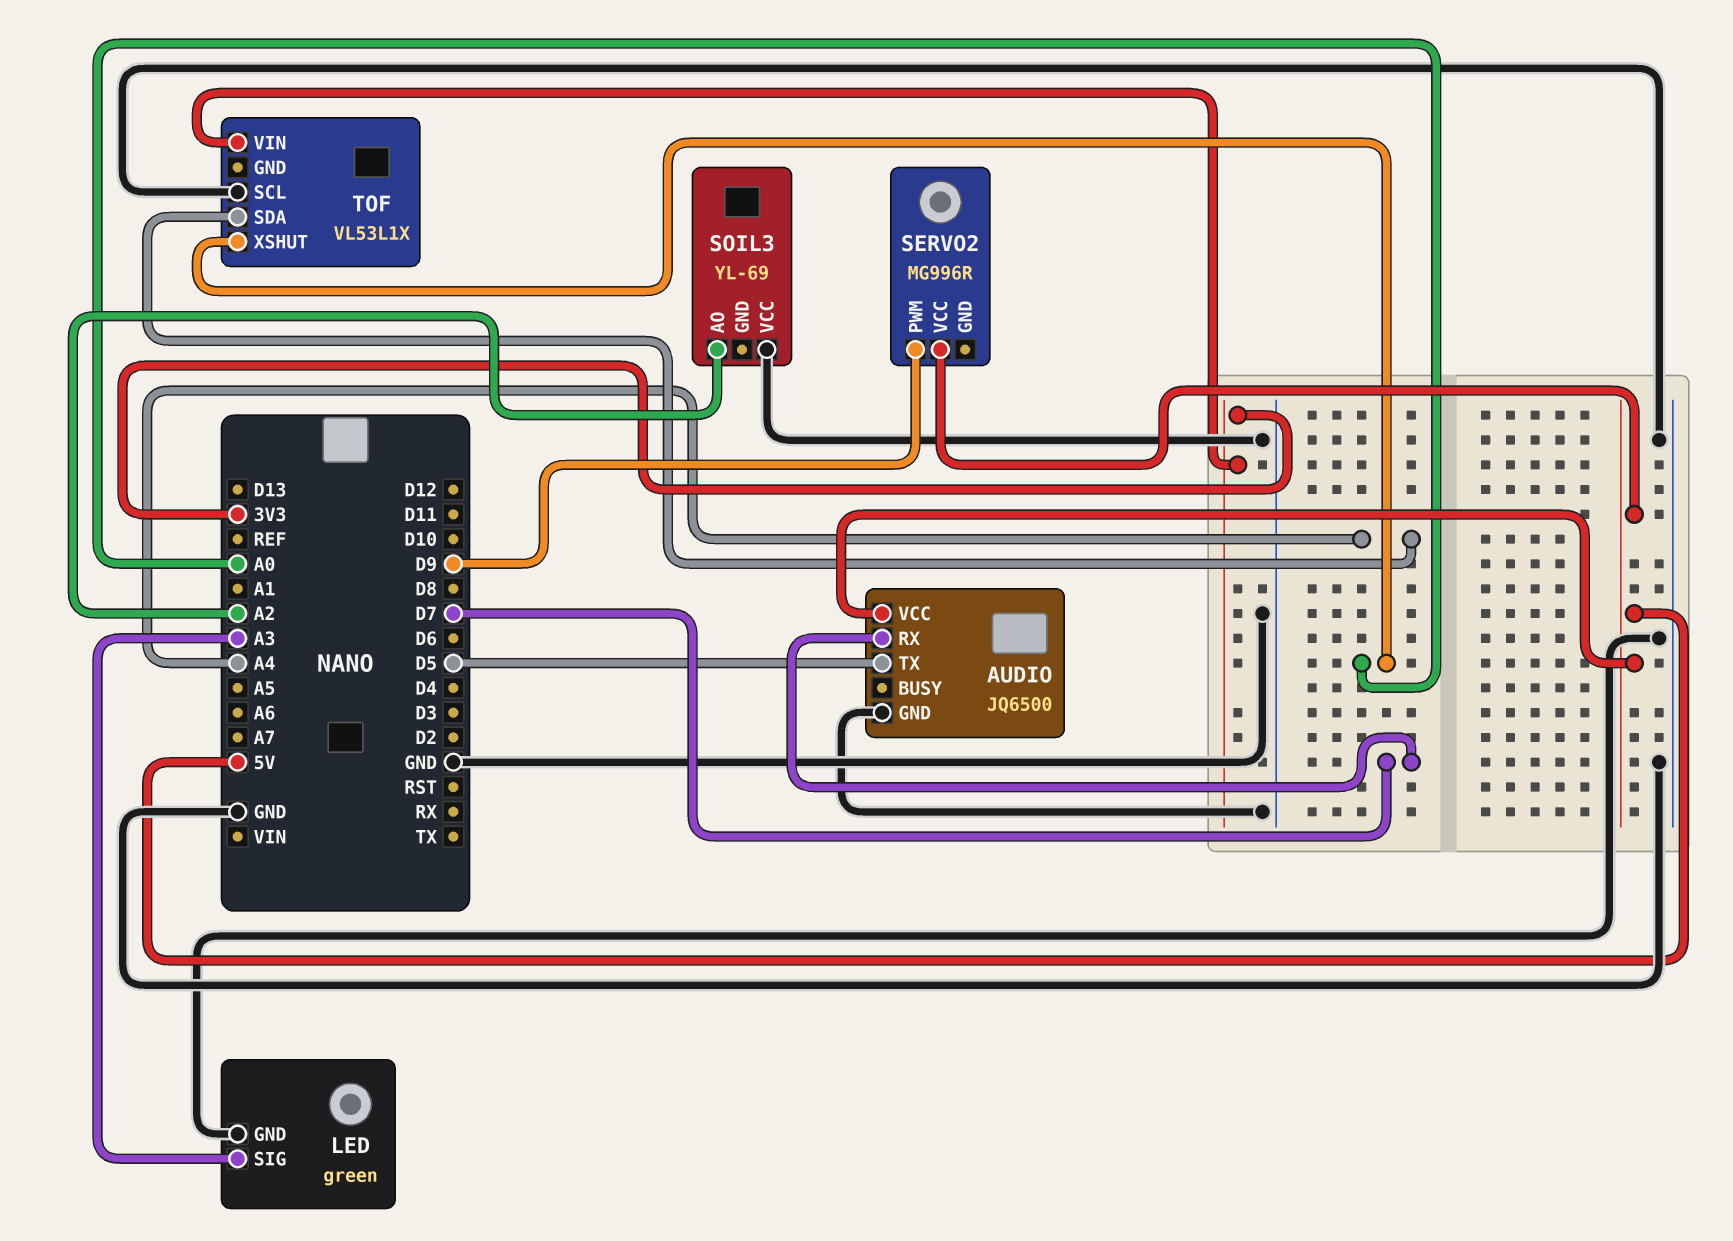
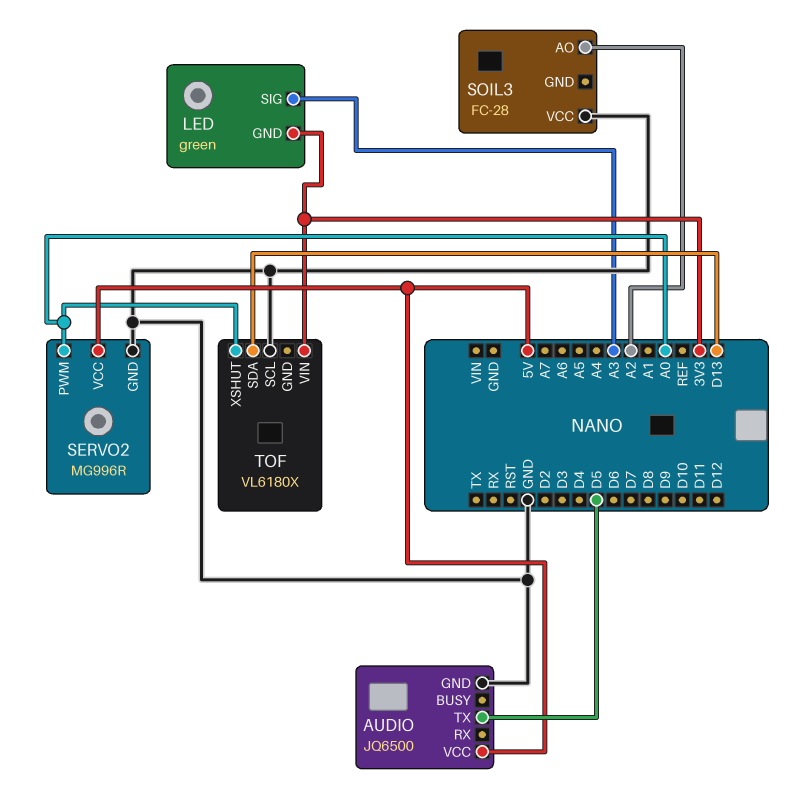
AUDIO pin RX: D7 -> none
LED pin GND: GND -> 3V3
SERVO2 pin GND: none -> GND
SERVO2 pin PWM: D9 -> A0
SOIL3: YL-69 -> FC-28
TOF: VL53L1X -> VL6180X
TOF pin SDA: A4 -> D13

